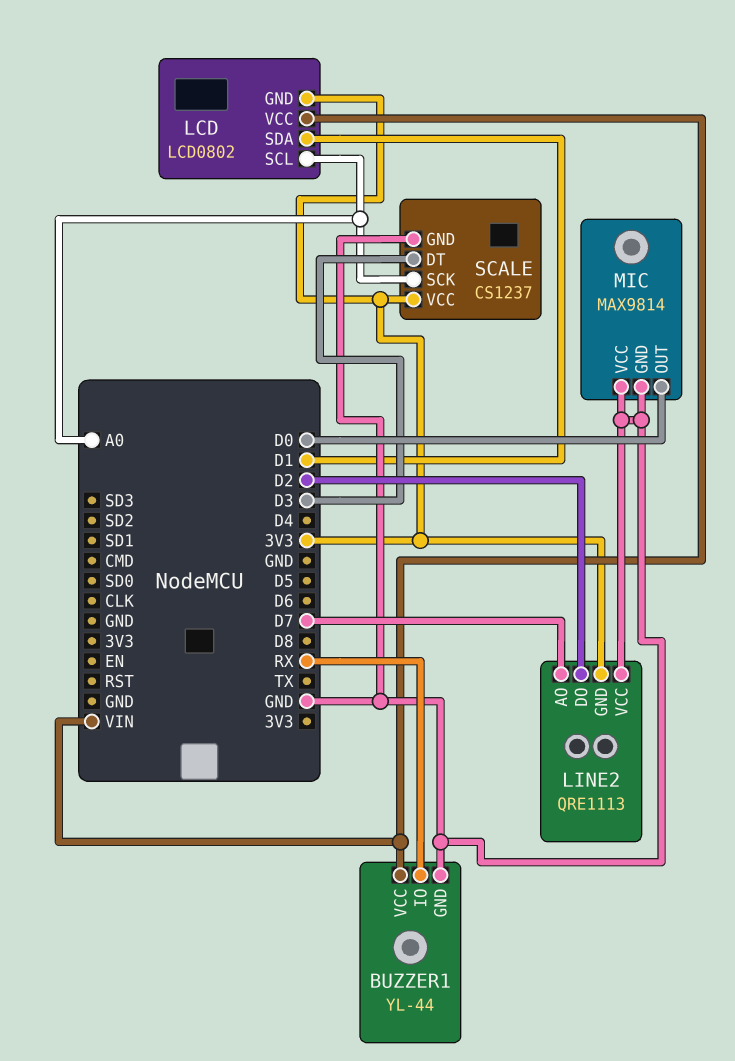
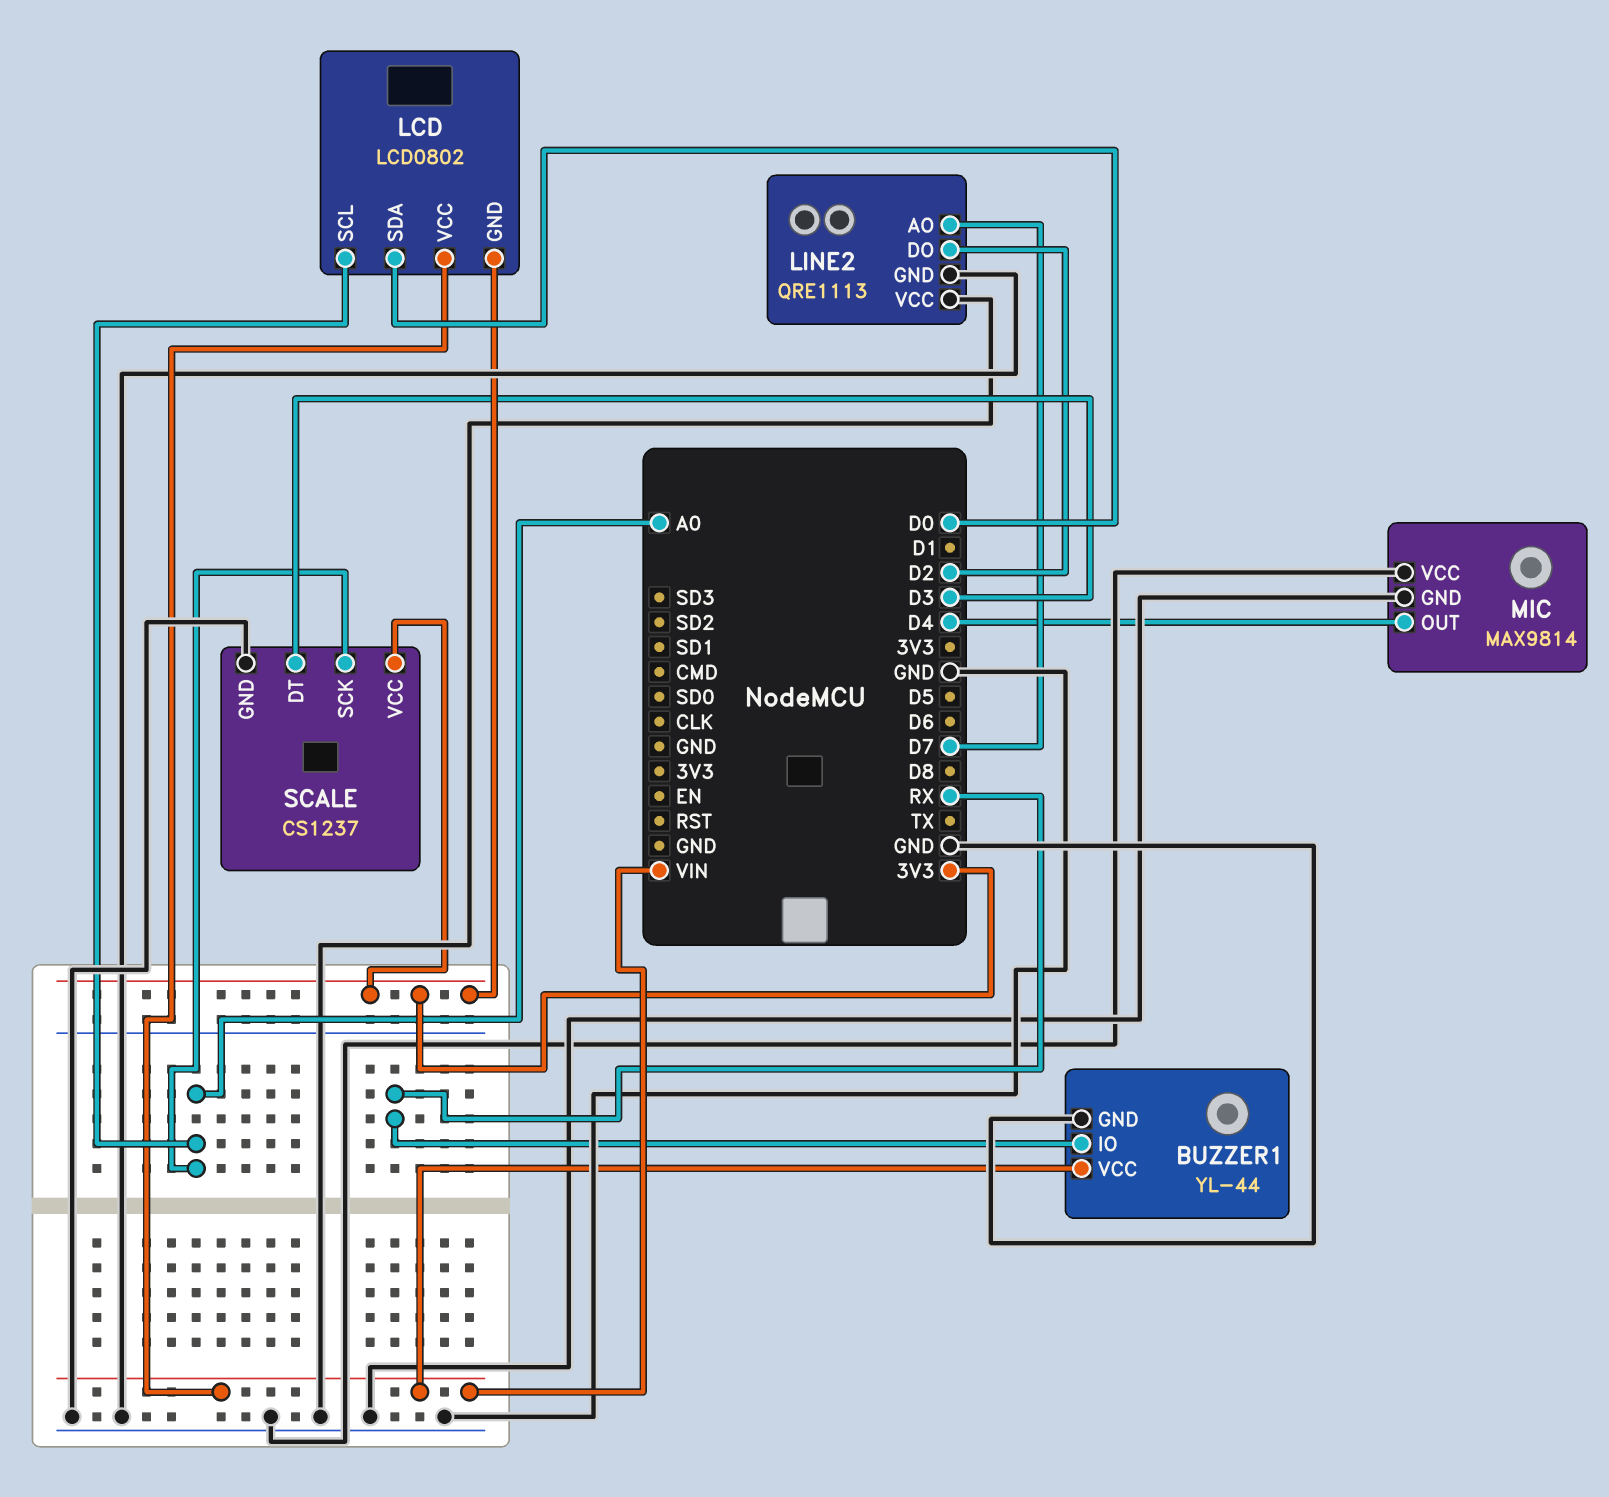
LCD pin SDA: D1 -> D0
LINE2 pin GND: 3V3 -> GND
MIC pin OUT: D0 -> D4

